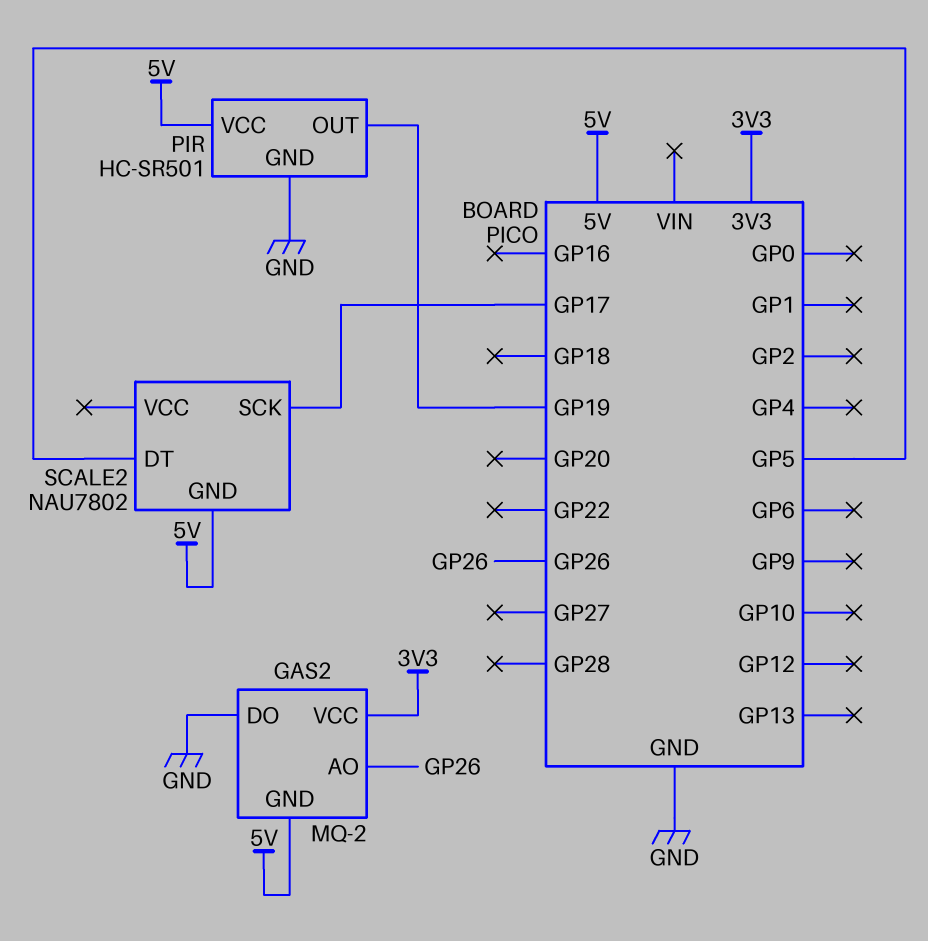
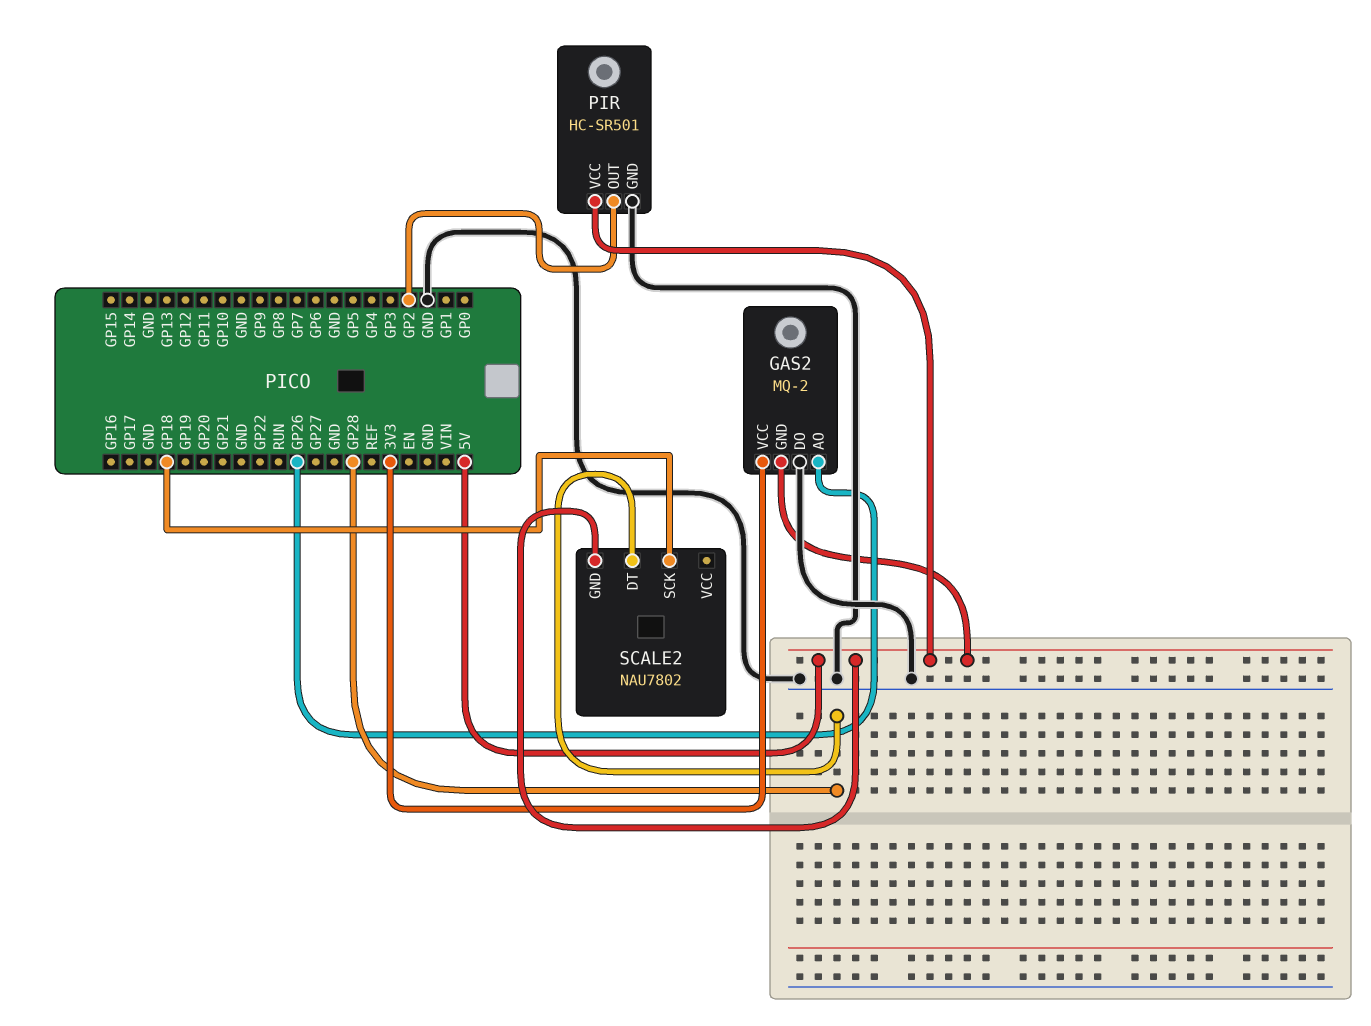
PIR pin OUT: GP19 -> GP2
SCALE2 pin DT: GP5 -> GP28
SCALE2 pin SCK: GP17 -> GP18

